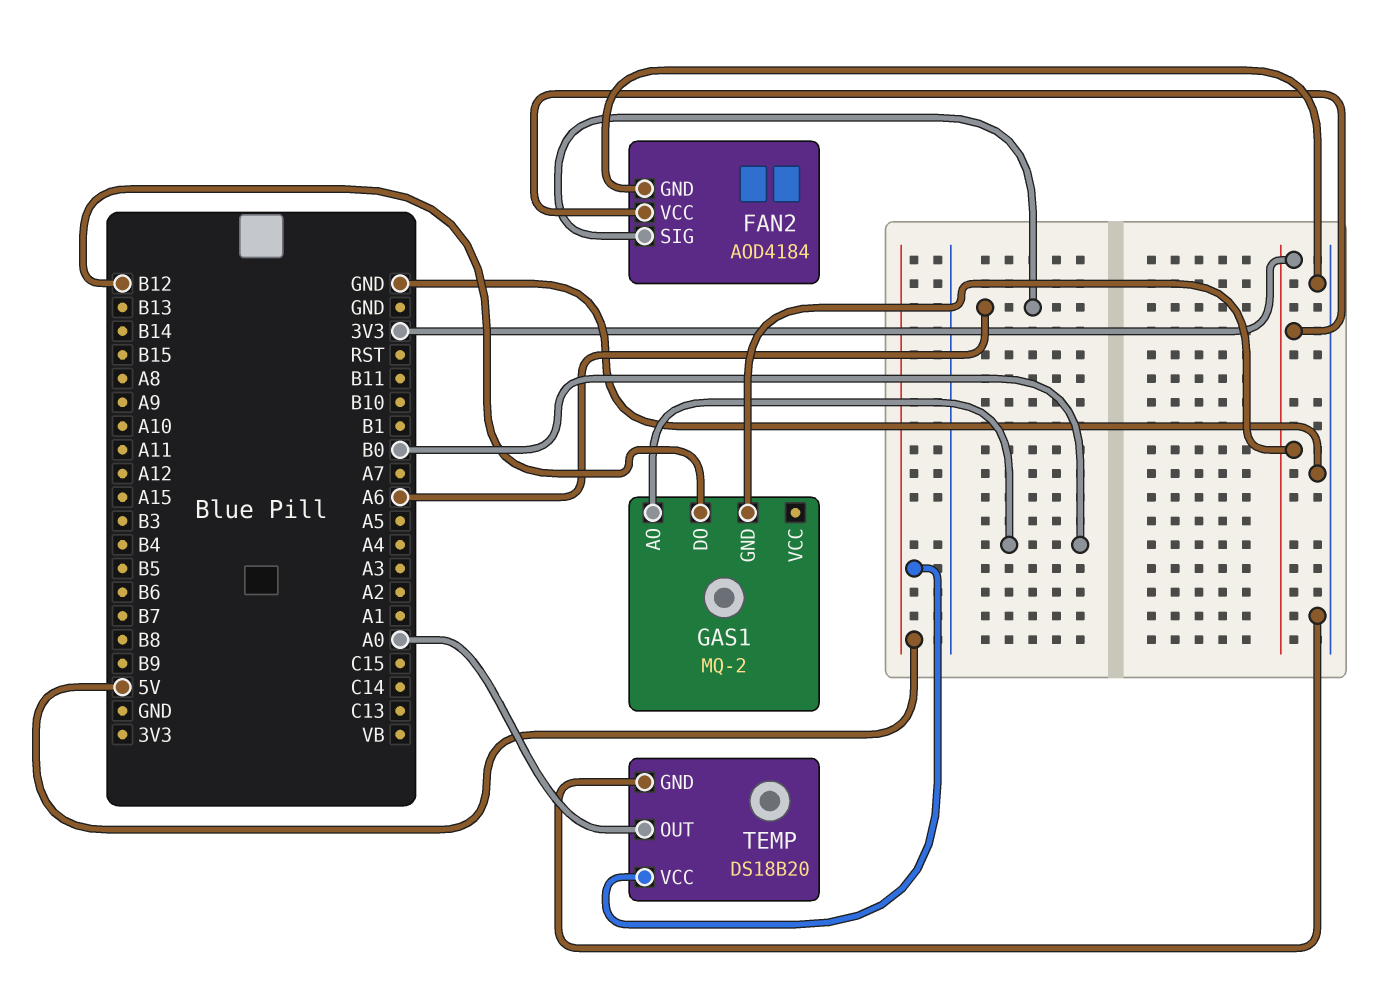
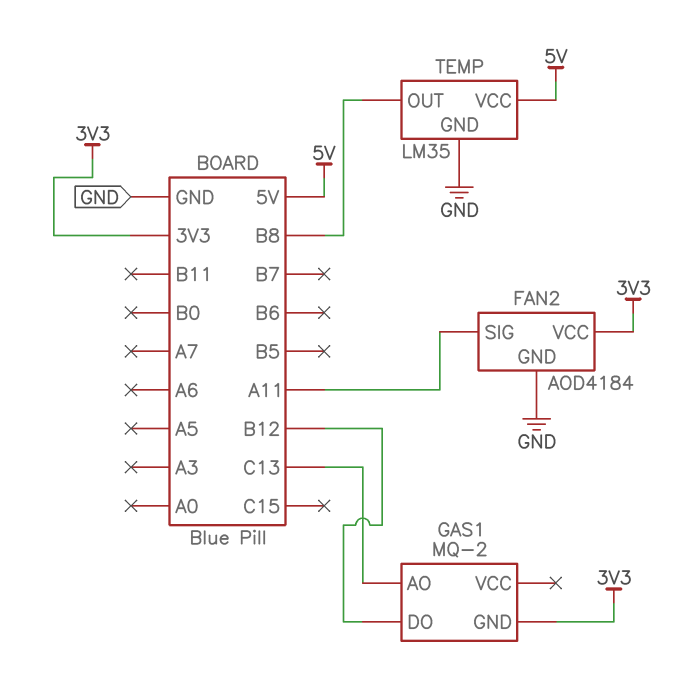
FAN2 pin SIG: A6 -> A11
GAS1 pin AO: B0 -> C13
TEMP: DS18B20 -> LM35
TEMP pin OUT: A0 -> B8

